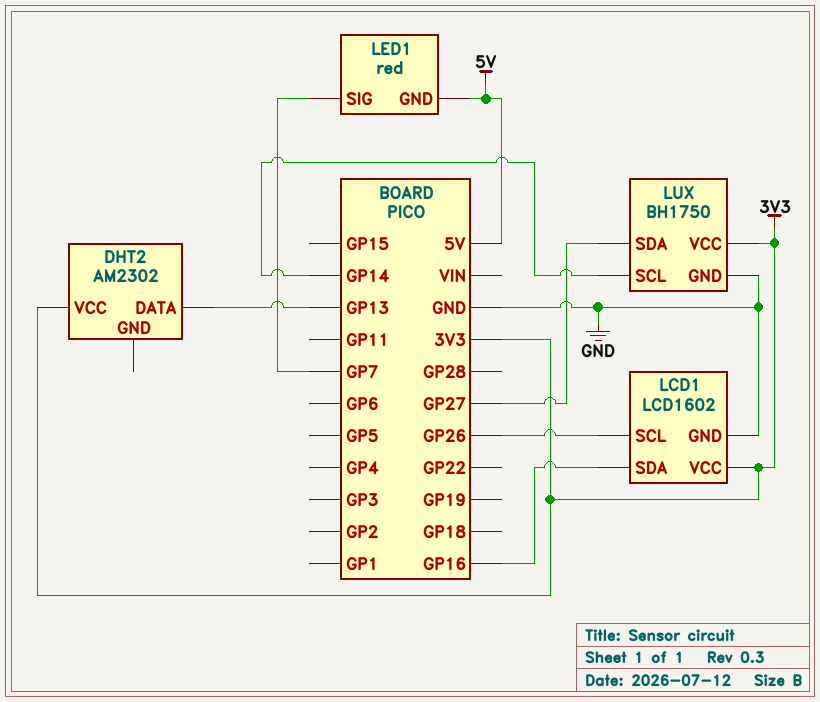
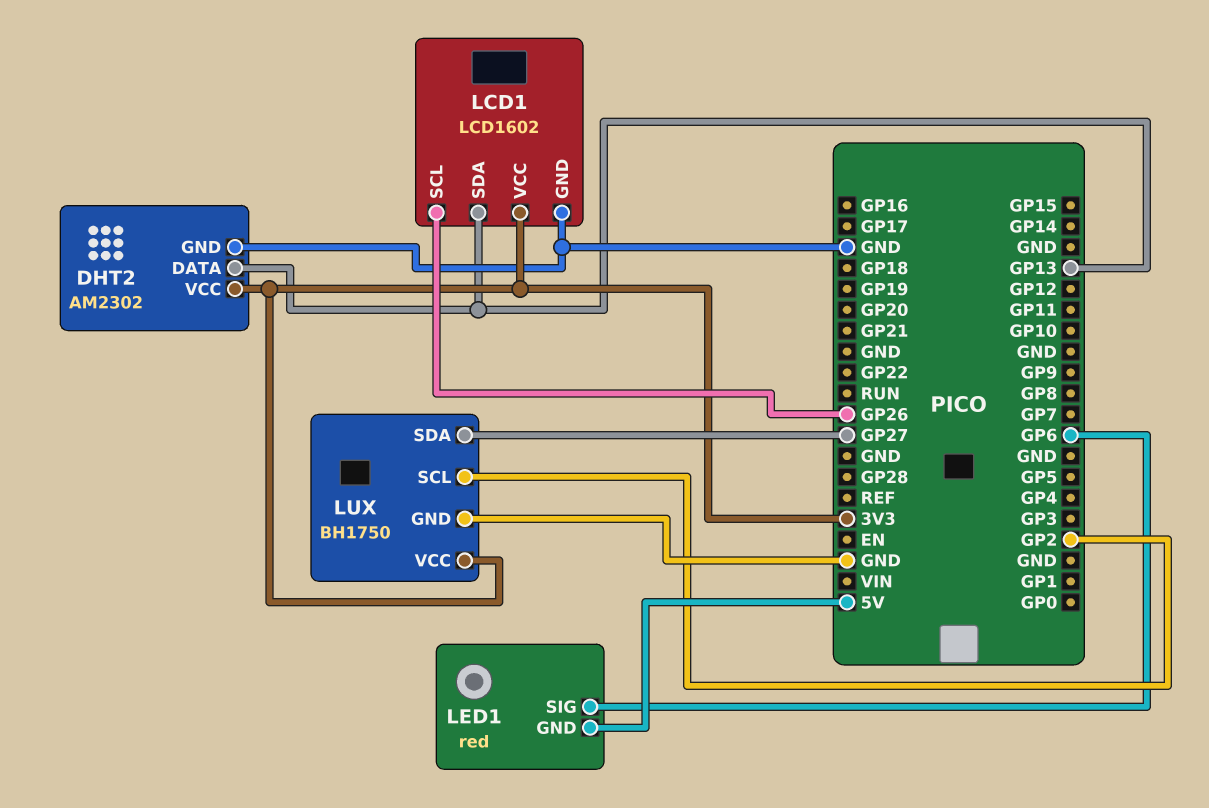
DHT2 pin GND: none -> GND
LCD1 pin SDA: GP16 -> GP13
LED1 pin SIG: GP7 -> GP6
LUX pin SCL: GP14 -> GP2

